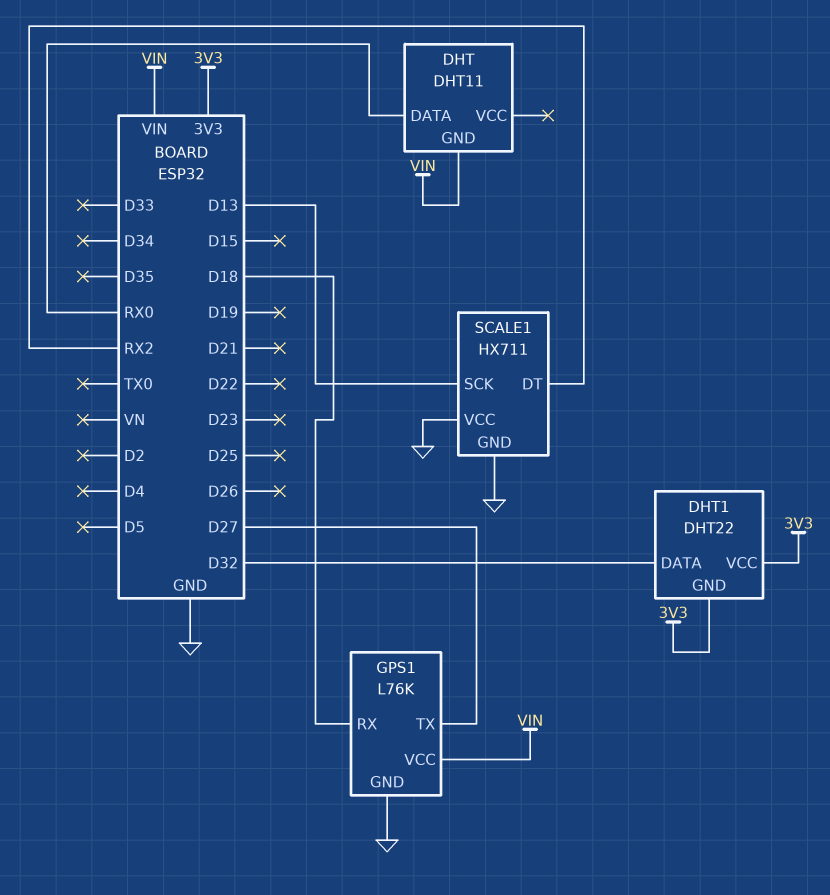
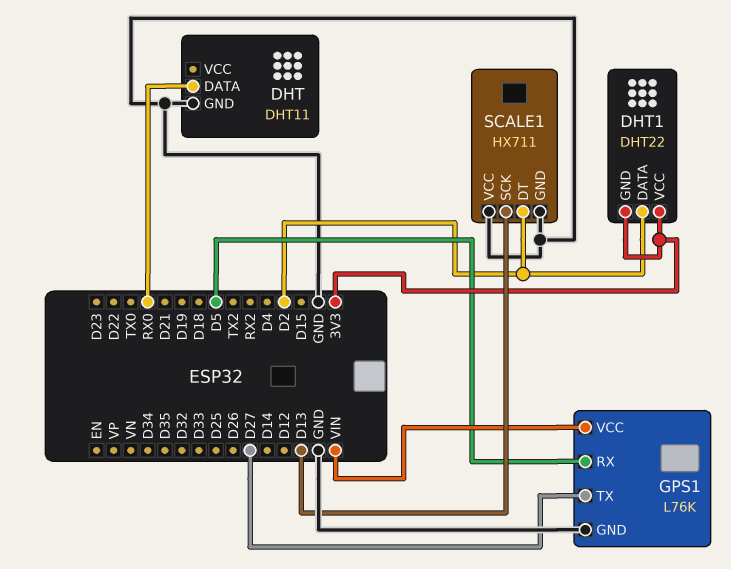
DHT pin GND: VIN -> GND
DHT1 pin DATA: D32 -> D2
GPS1 pin RX: D18 -> D5
SCALE1 pin DT: RX2 -> D2

